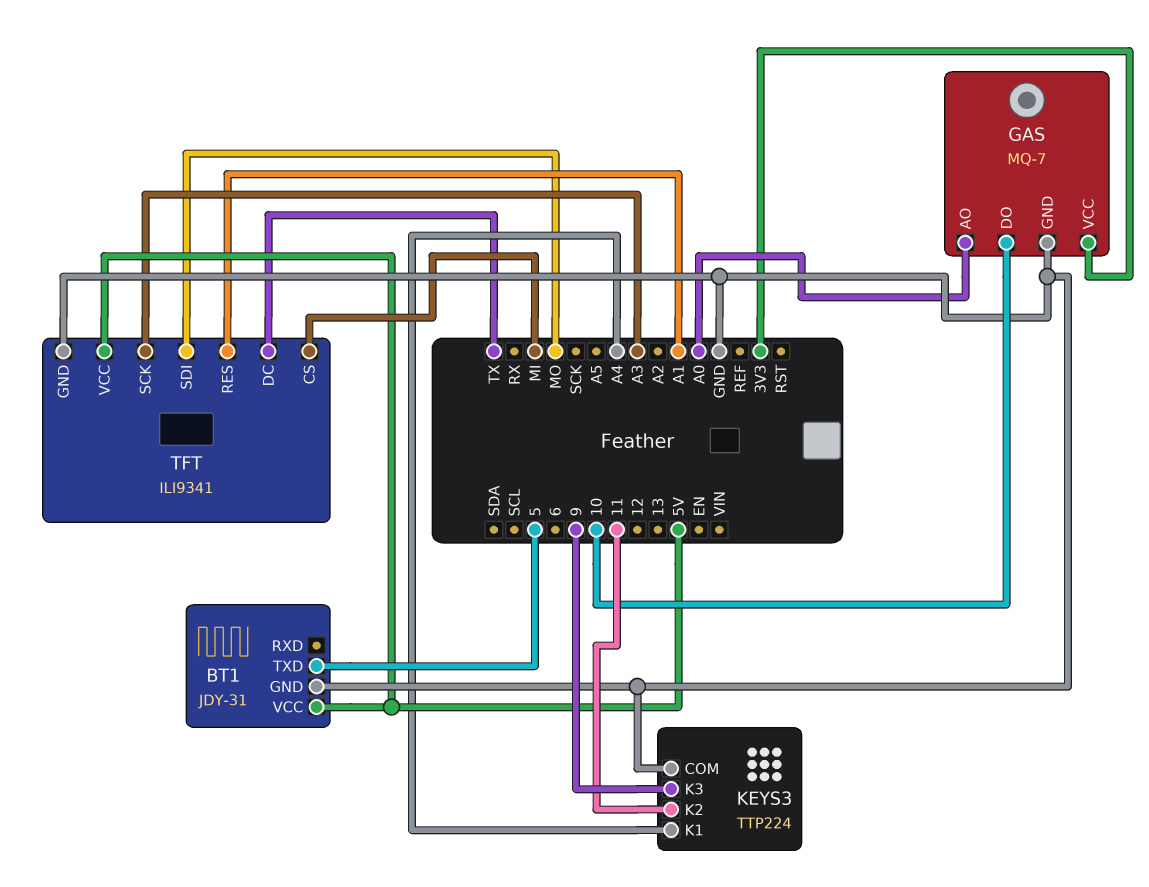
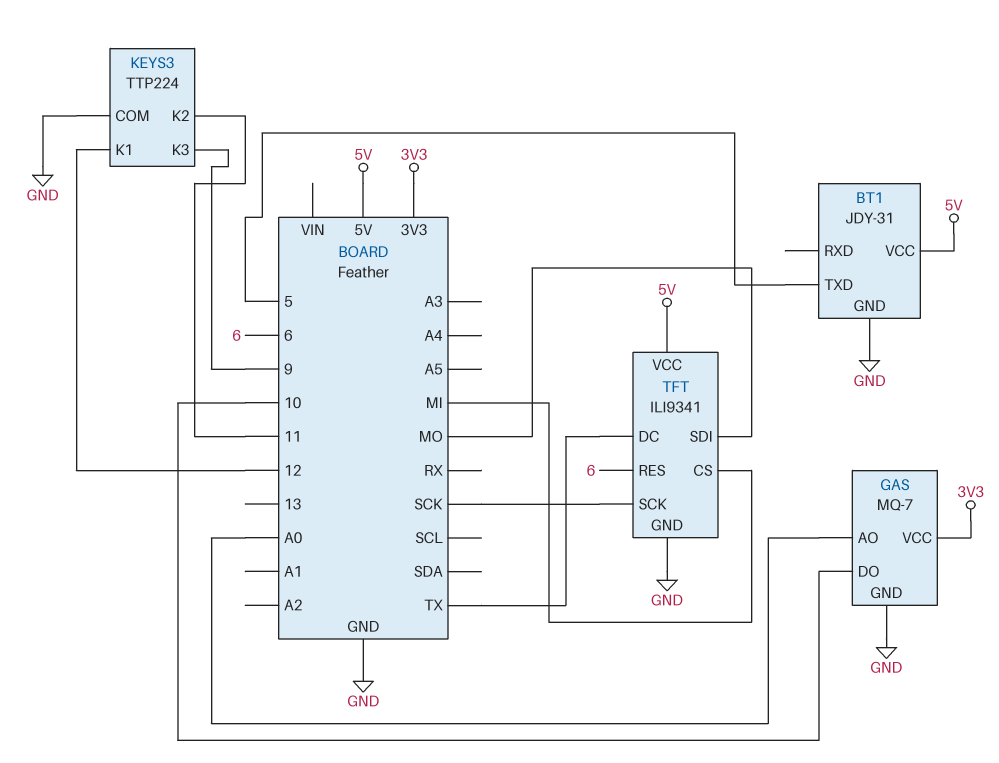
KEYS3 pin K1: A4 -> 12
TFT pin RES: A1 -> 6
TFT pin SCK: A3 -> SCK

